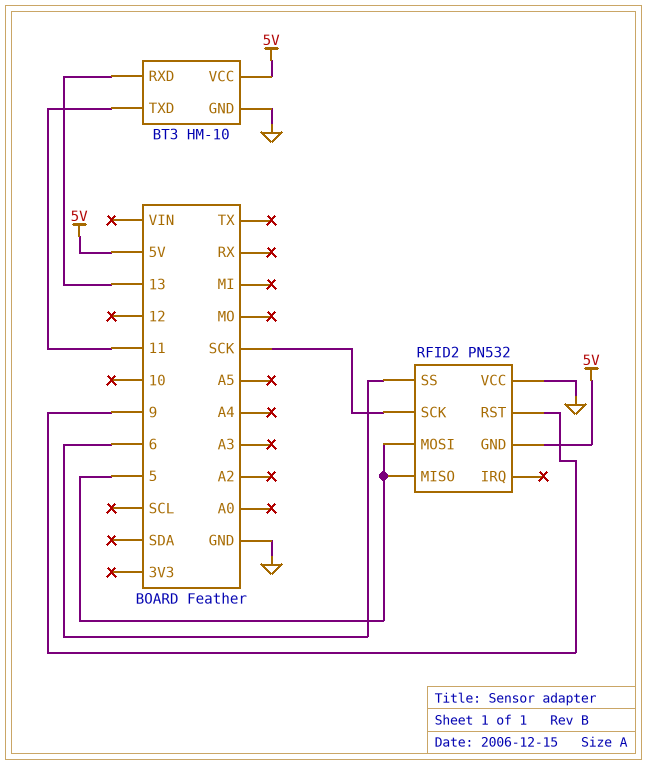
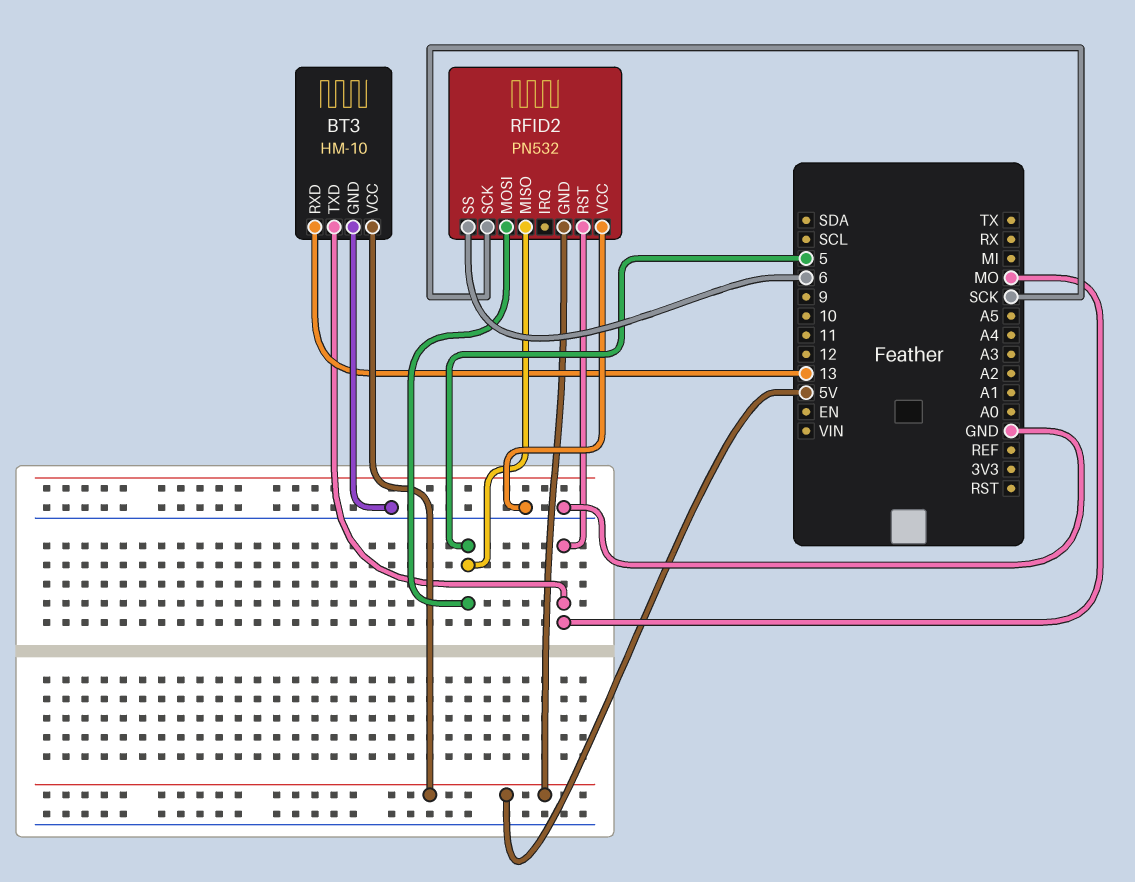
BT3 pin TXD: 11 -> MO
RFID2 pin RST: 9 -> MO

